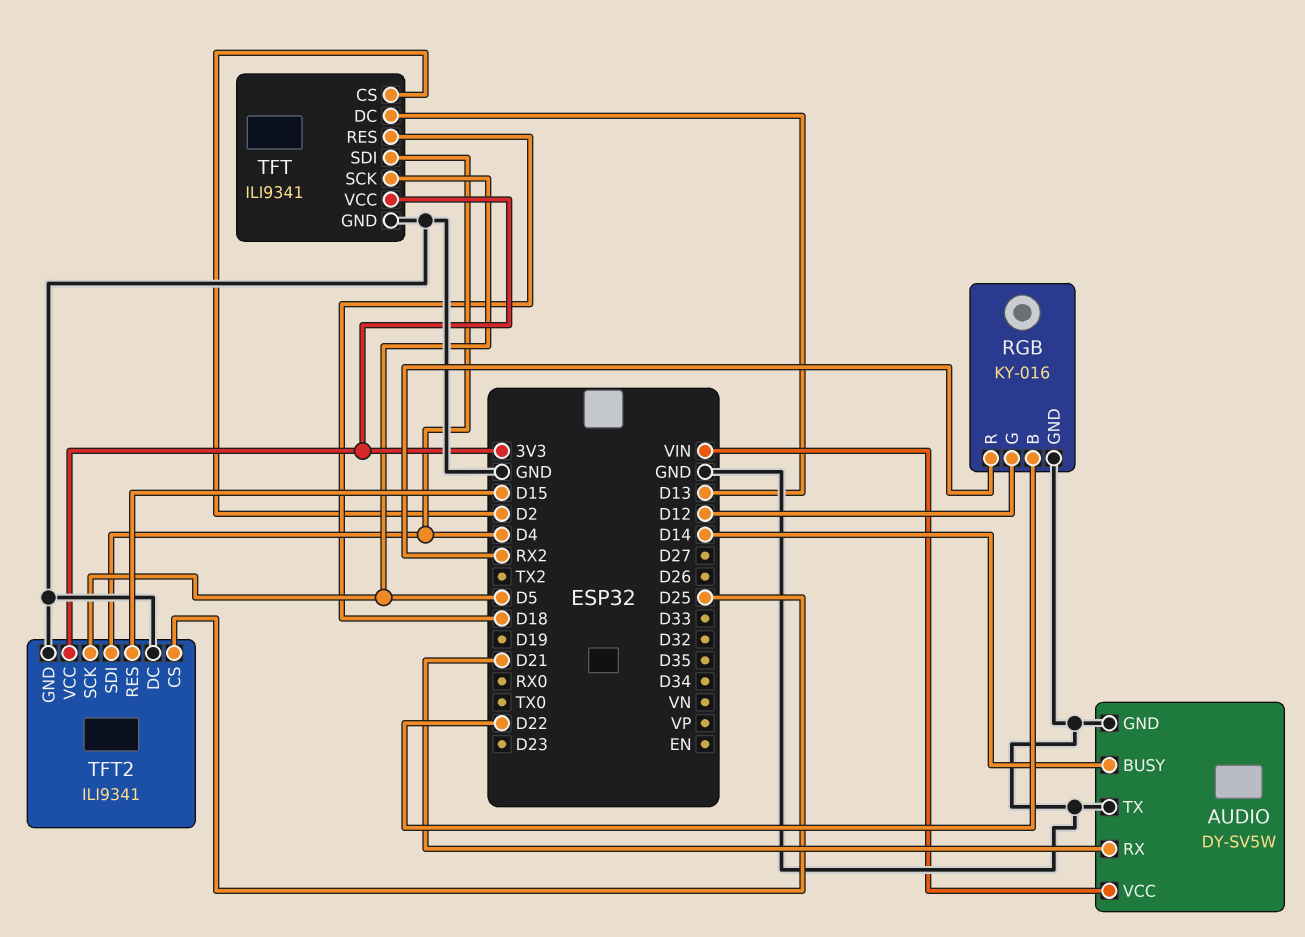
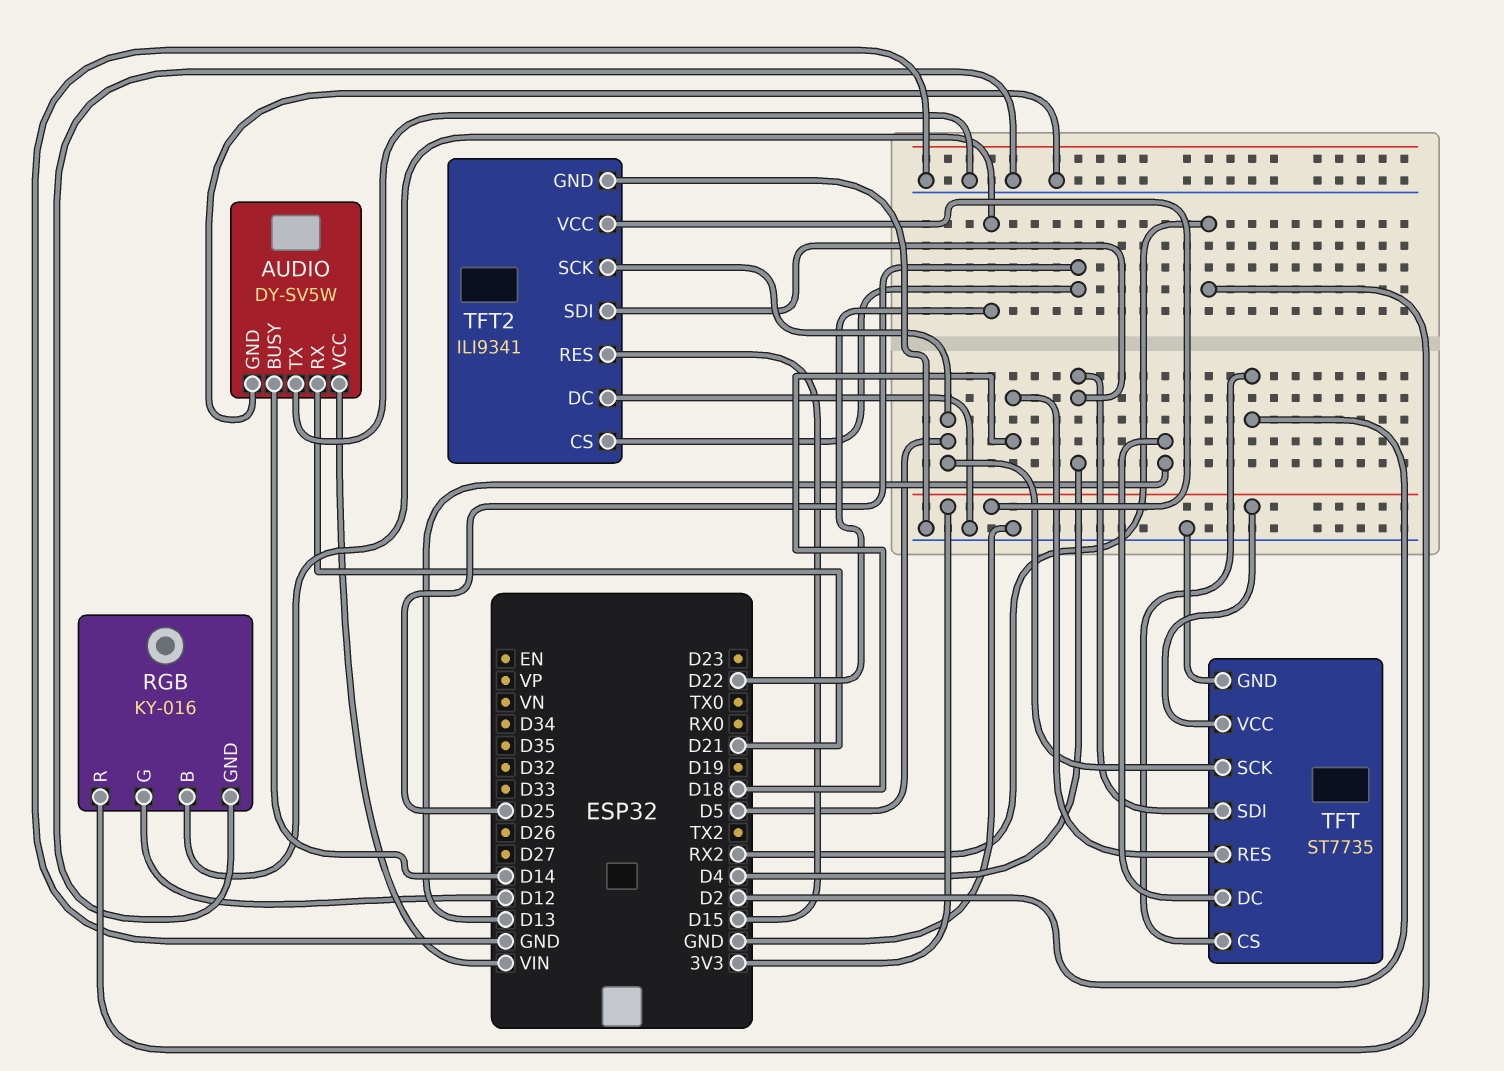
TFT: ILI9341 -> ST7735

